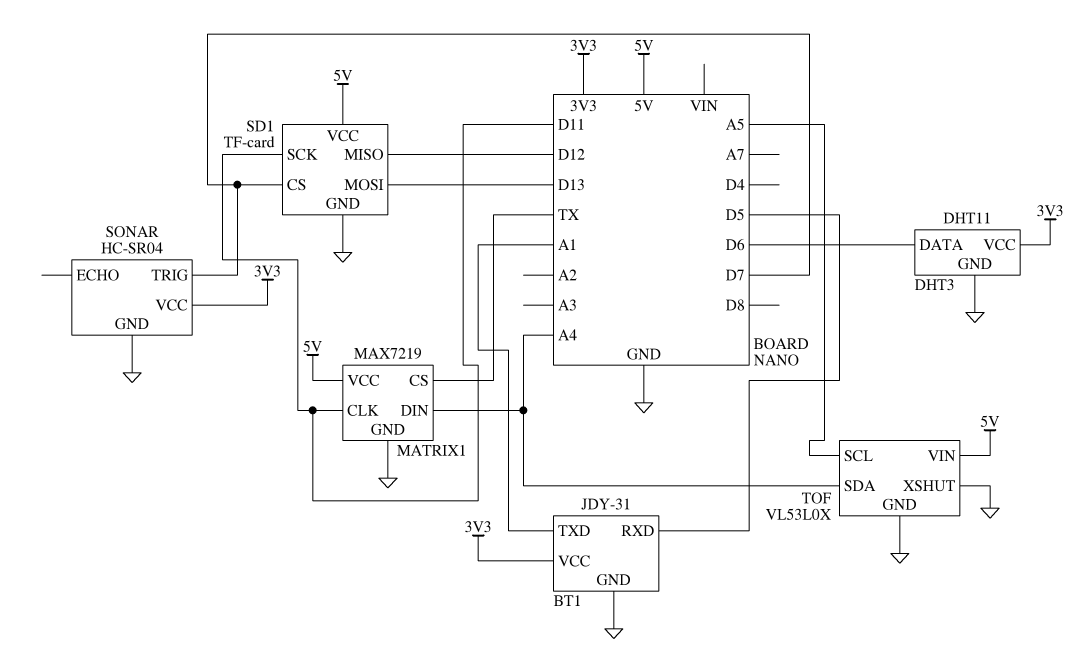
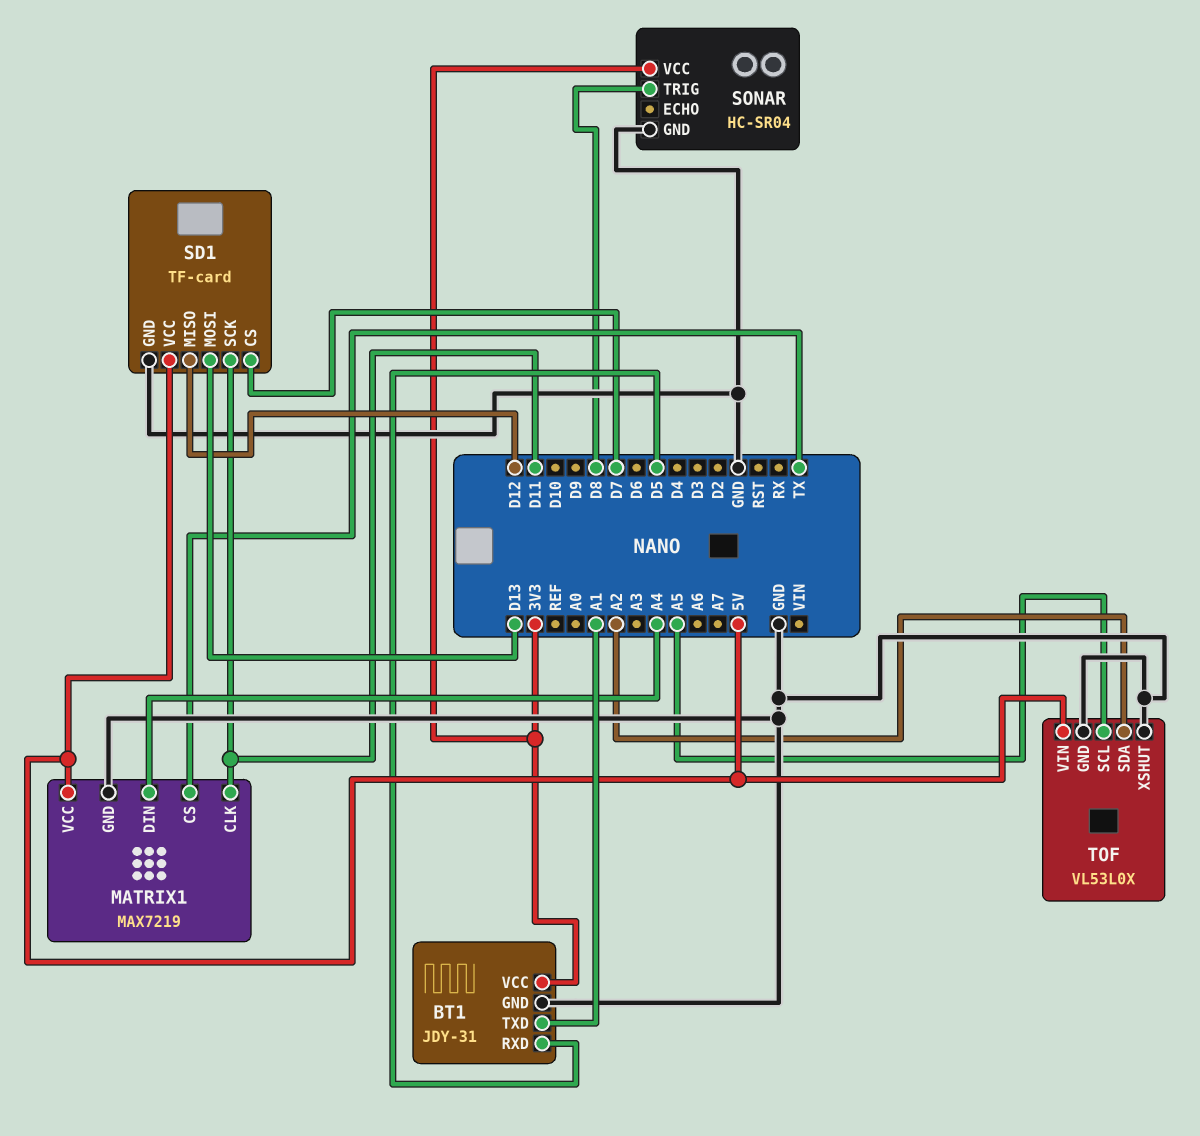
DHT3: DHT11 -> none
DHT3 pin DATA: D6 -> none
DHT3 pin GND: GND -> none
DHT3 pin VCC: 3V3 -> none
SONAR pin TRIG: D7 -> D8
TOF pin SDA: A4 -> A2

